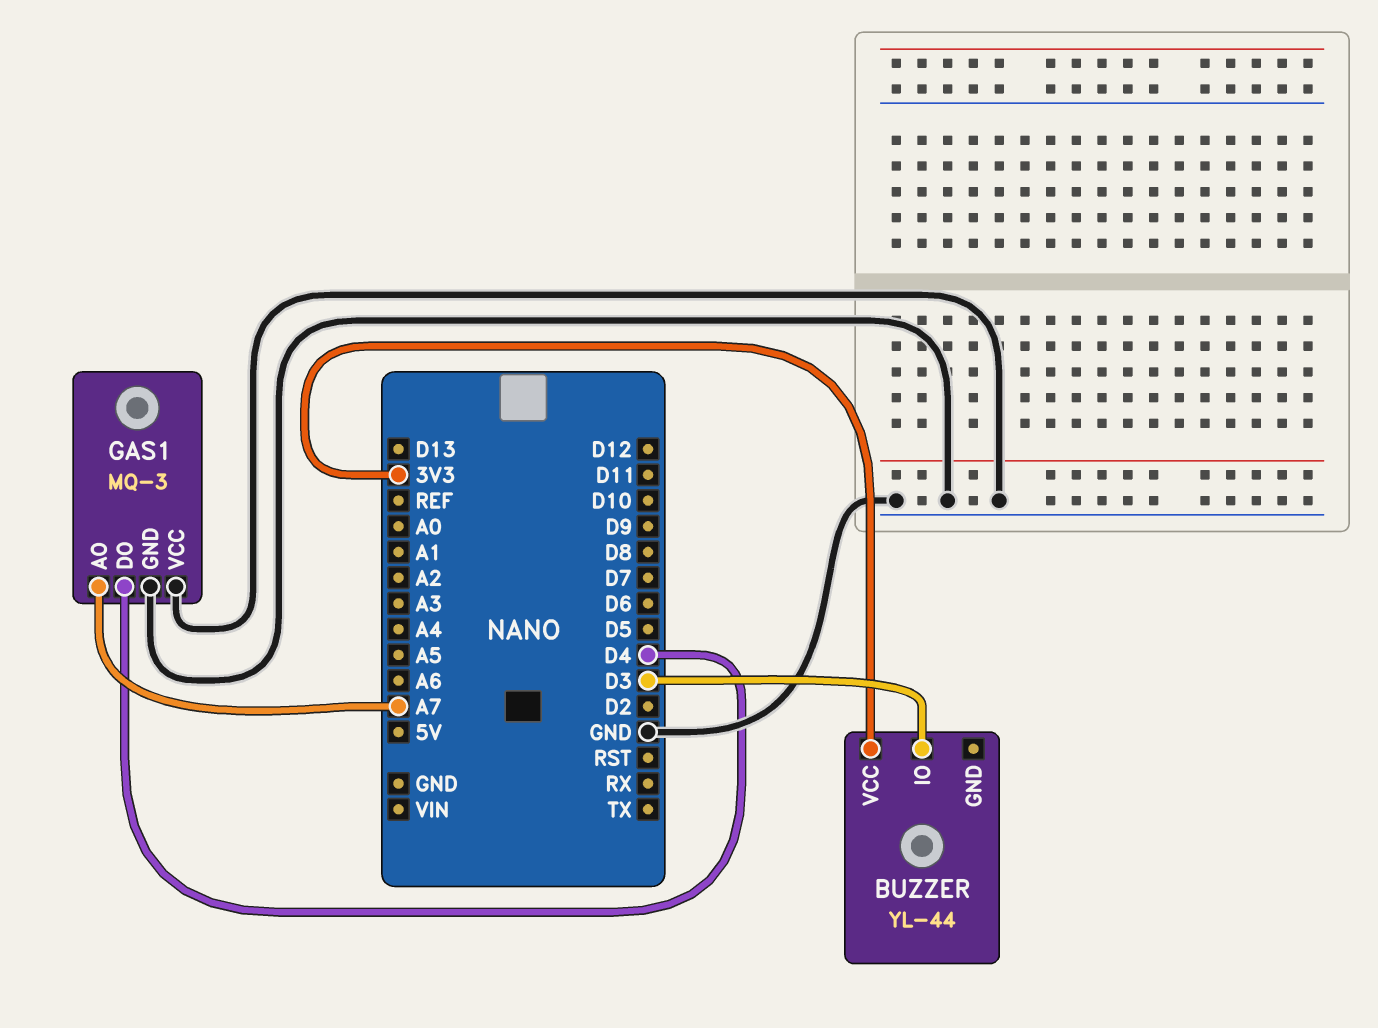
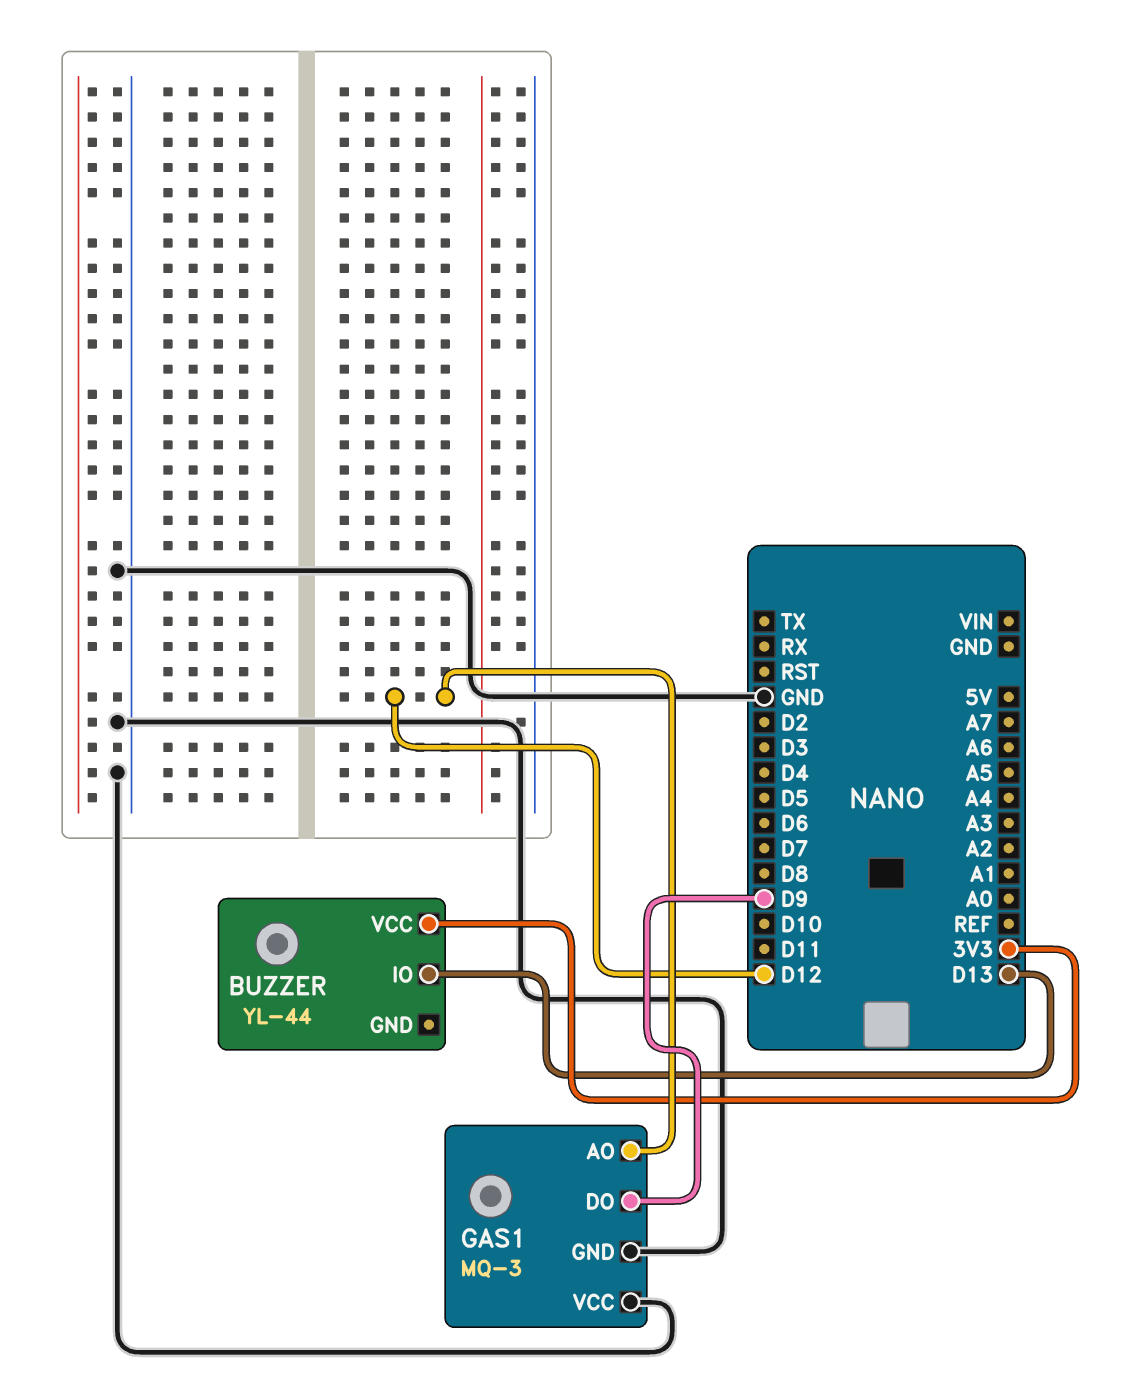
BUZZER pin IO: D3 -> D13
GAS1 pin AO: A7 -> D12
GAS1 pin DO: D4 -> D9

